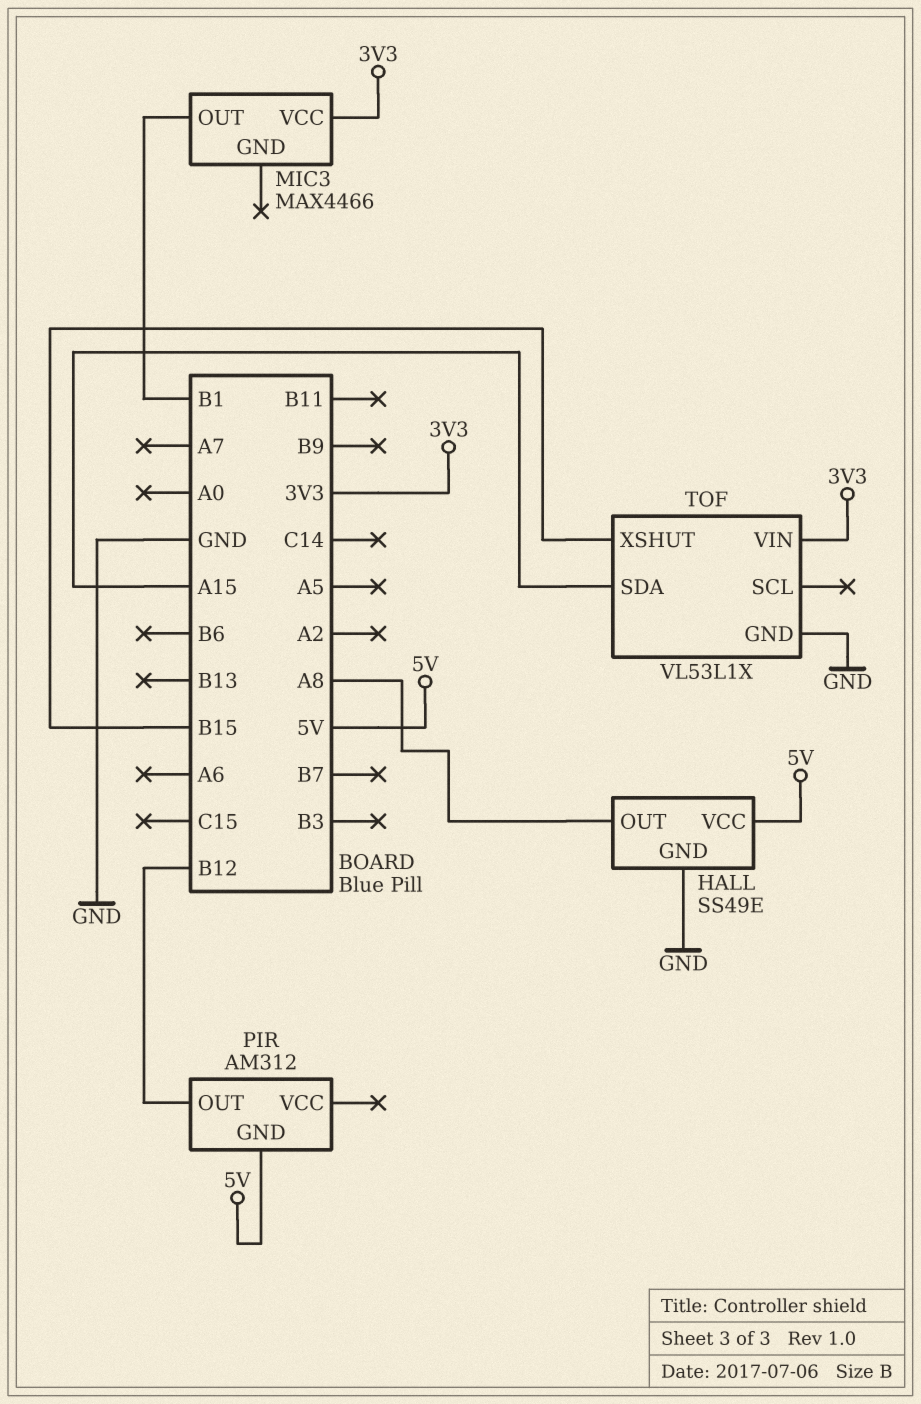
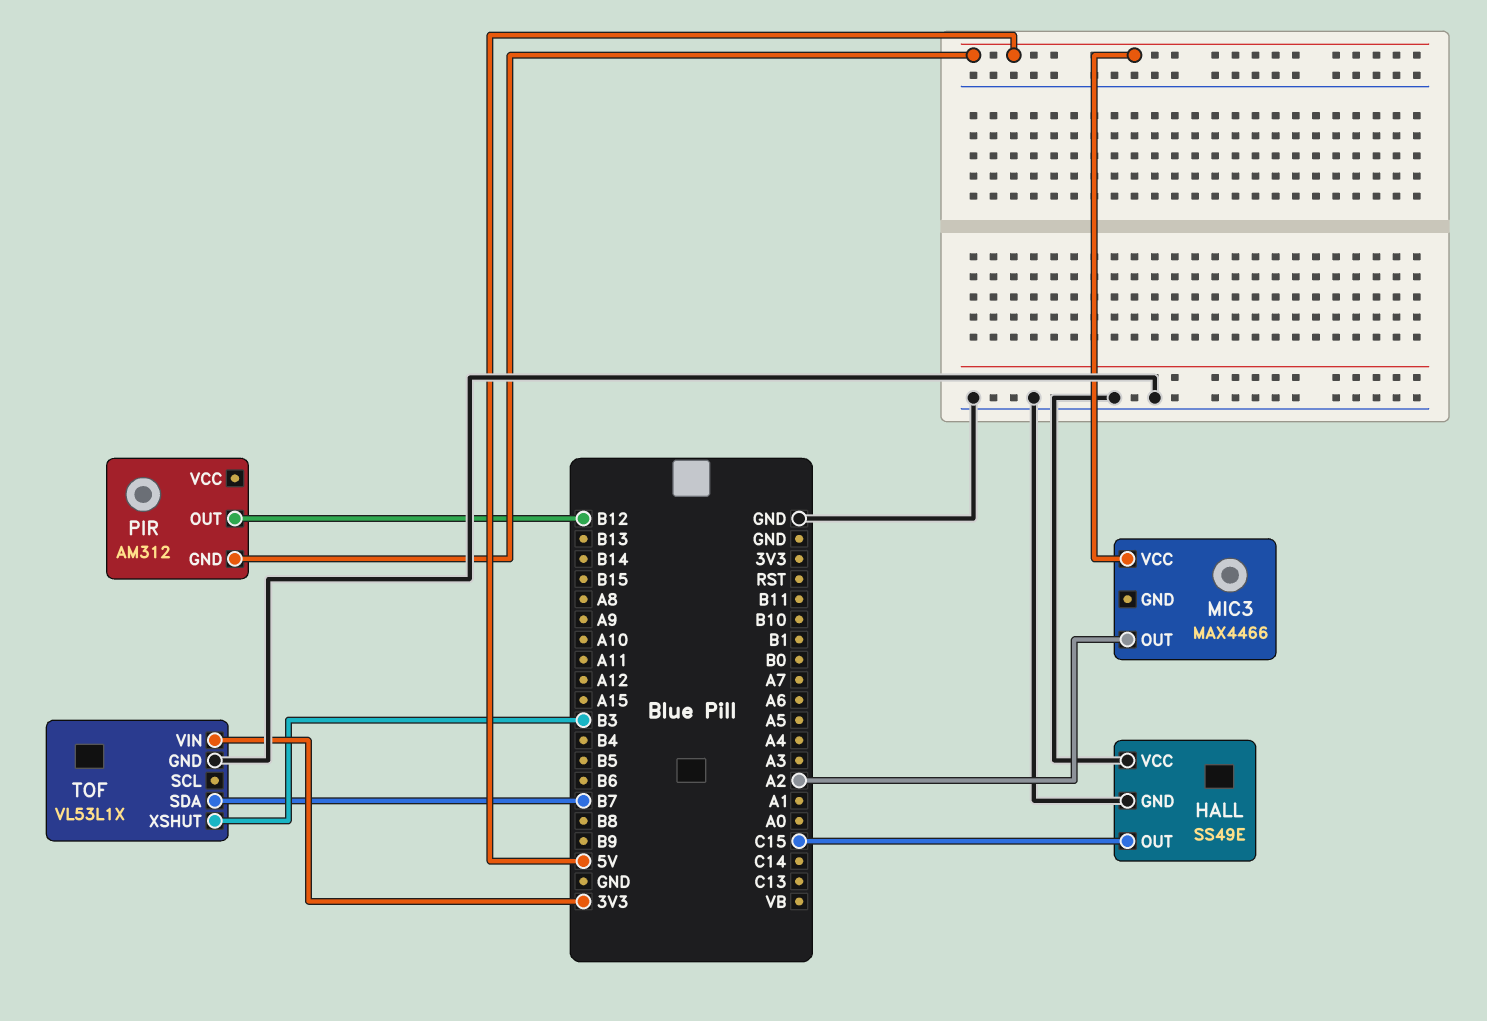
HALL pin OUT: A8 -> C15
HALL pin VCC: 5V -> GND
MIC3 pin OUT: B1 -> A2
MIC3 pin VCC: 3V3 -> 5V
TOF pin SDA: A15 -> B7
TOF pin XSHUT: B15 -> B3

